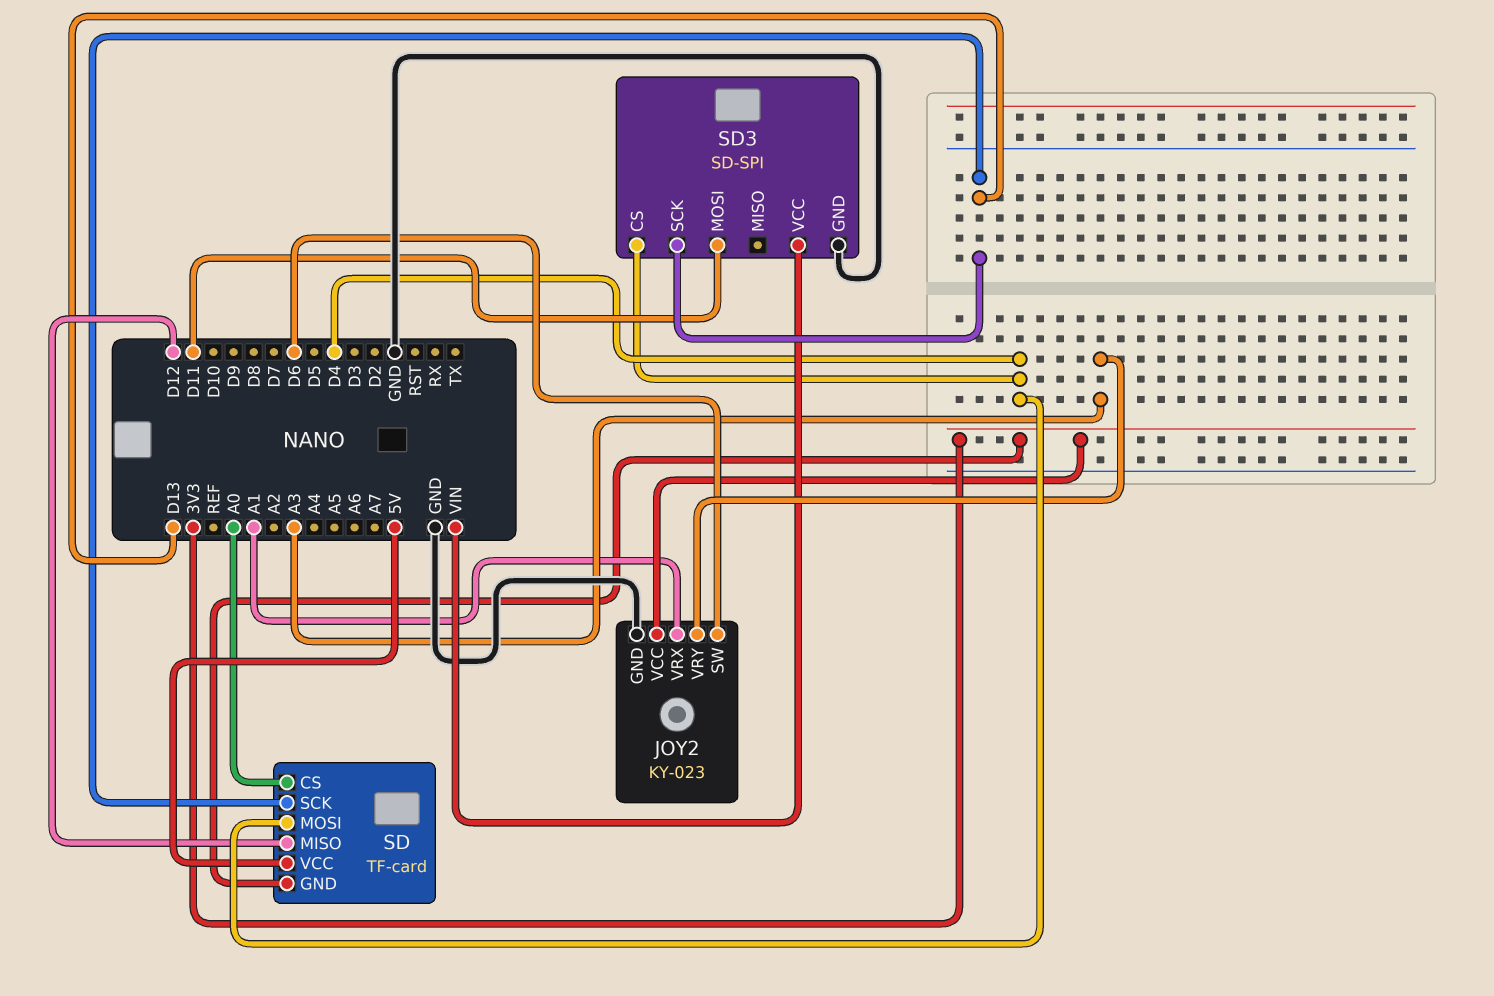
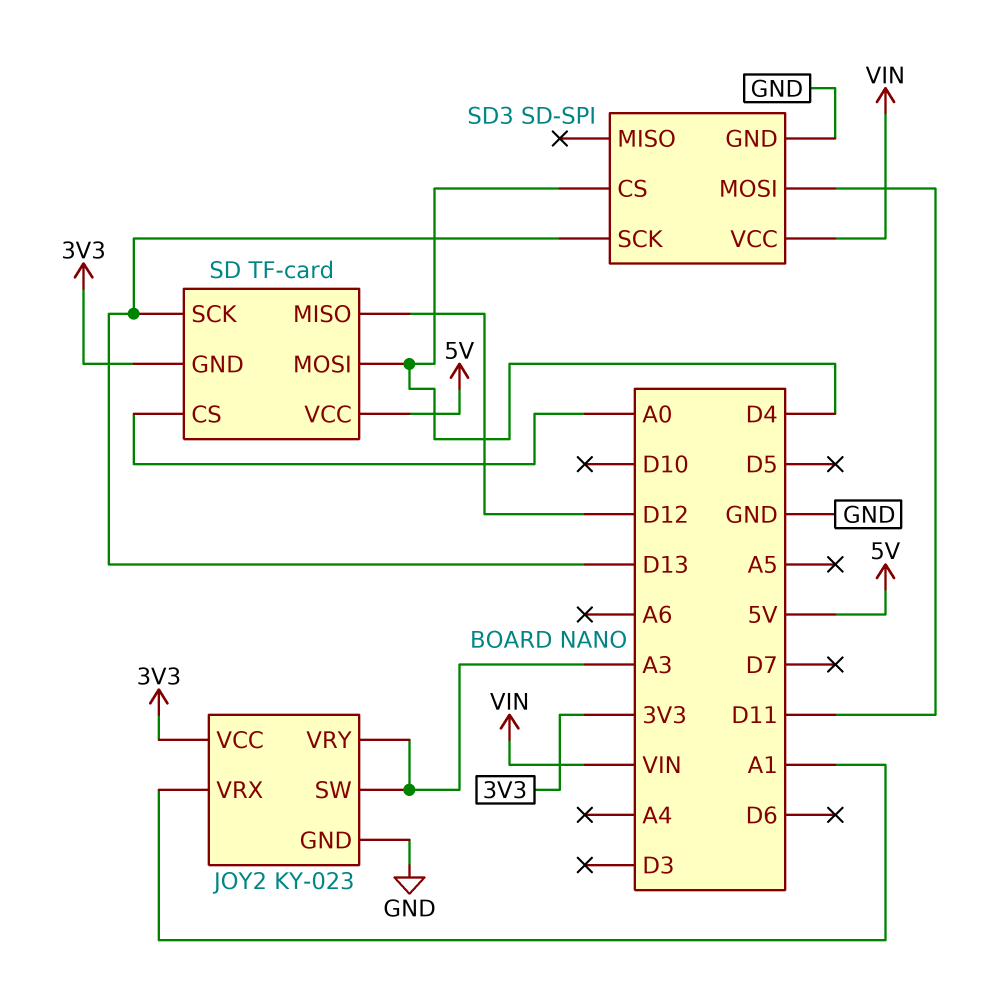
JOY2 pin SW: D6 -> A3

